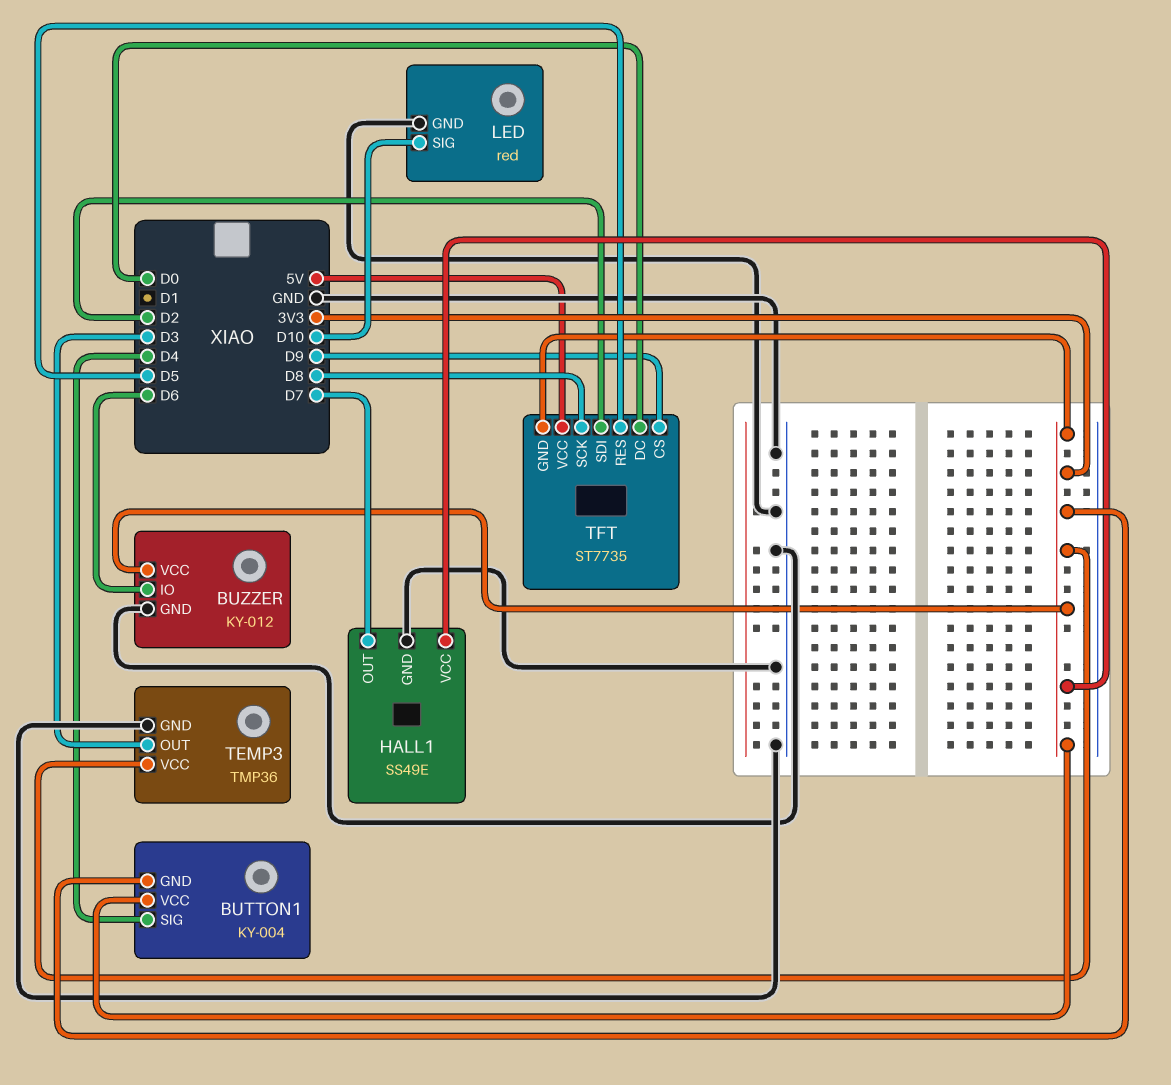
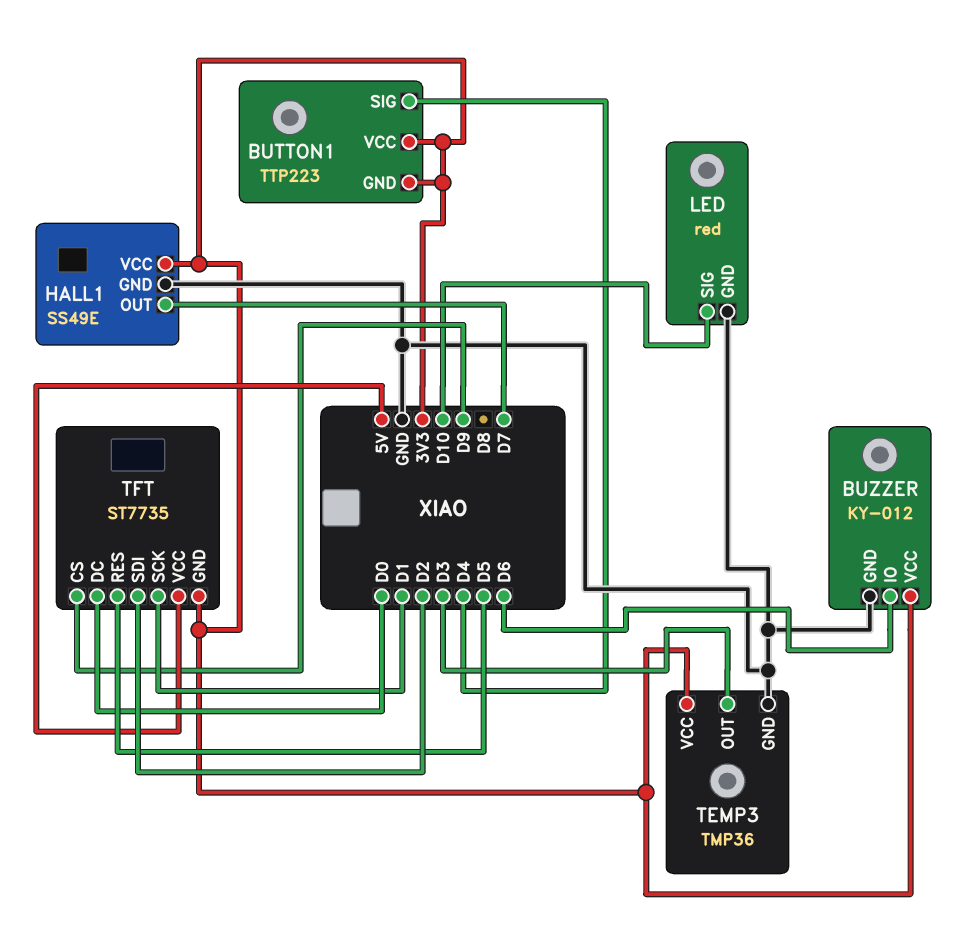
BUTTON1: KY-004 -> TTP223
TFT pin SCK: D8 -> D1

